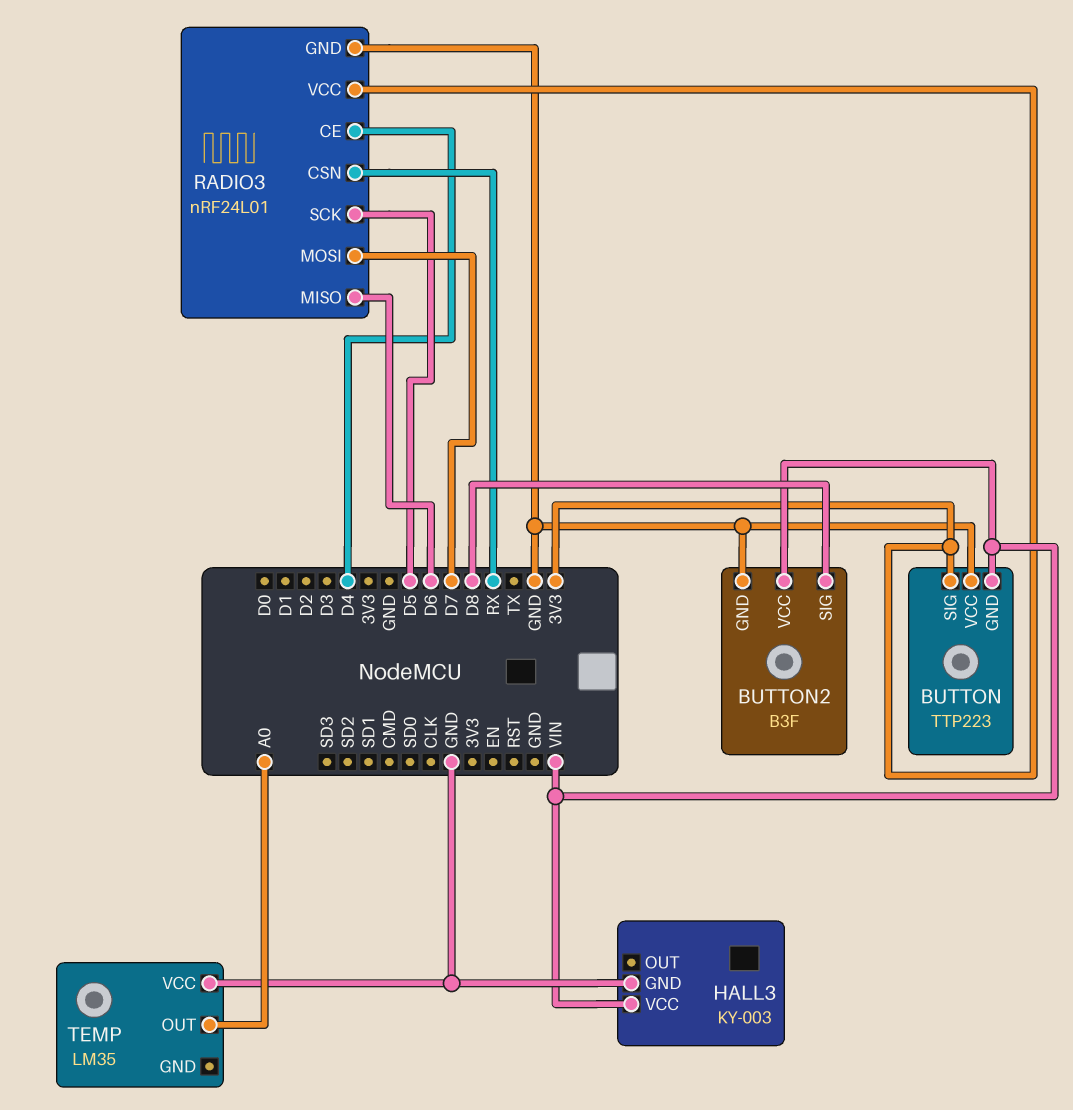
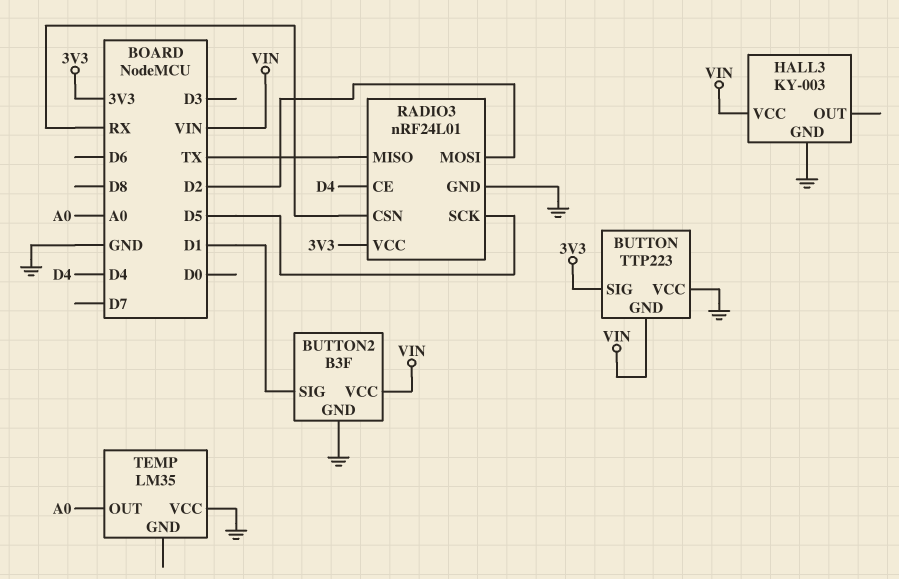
BUTTON2 pin SIG: D8 -> D1
RADIO3 pin MISO: D6 -> TX
RADIO3 pin MOSI: D7 -> D2

